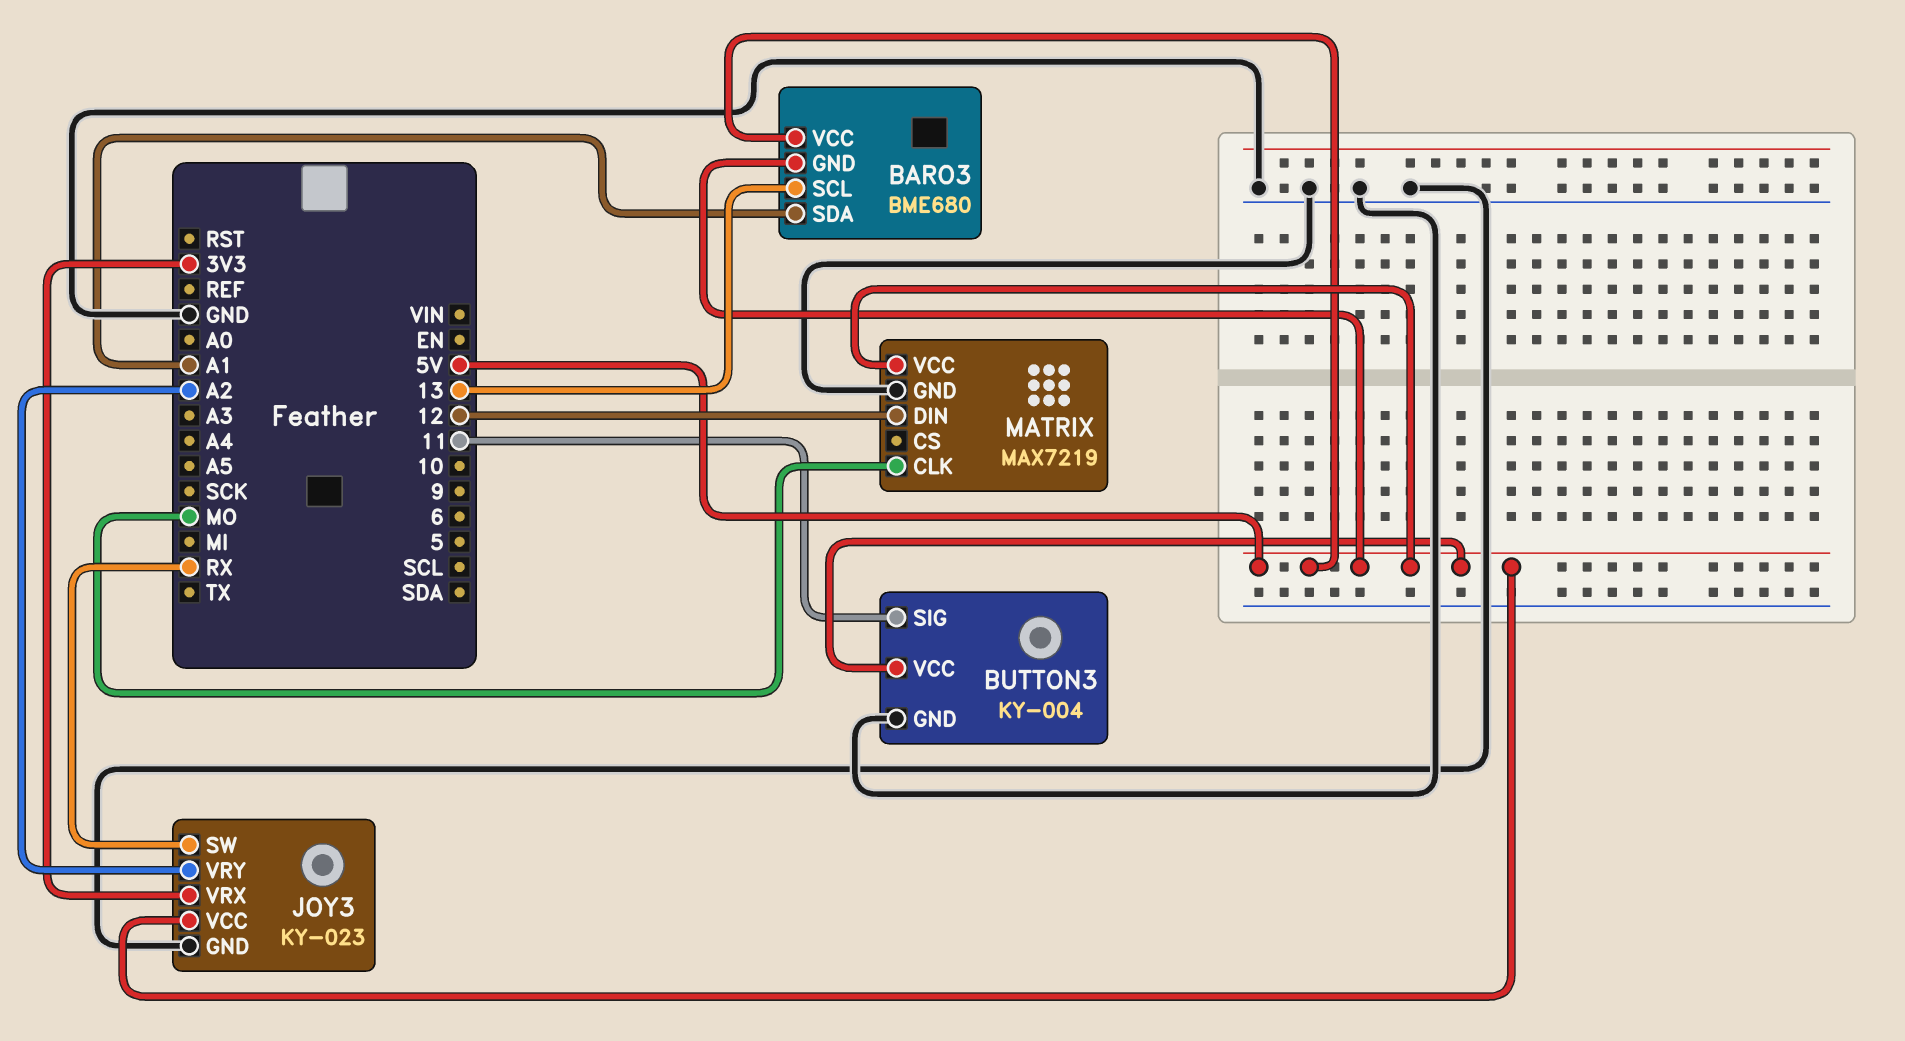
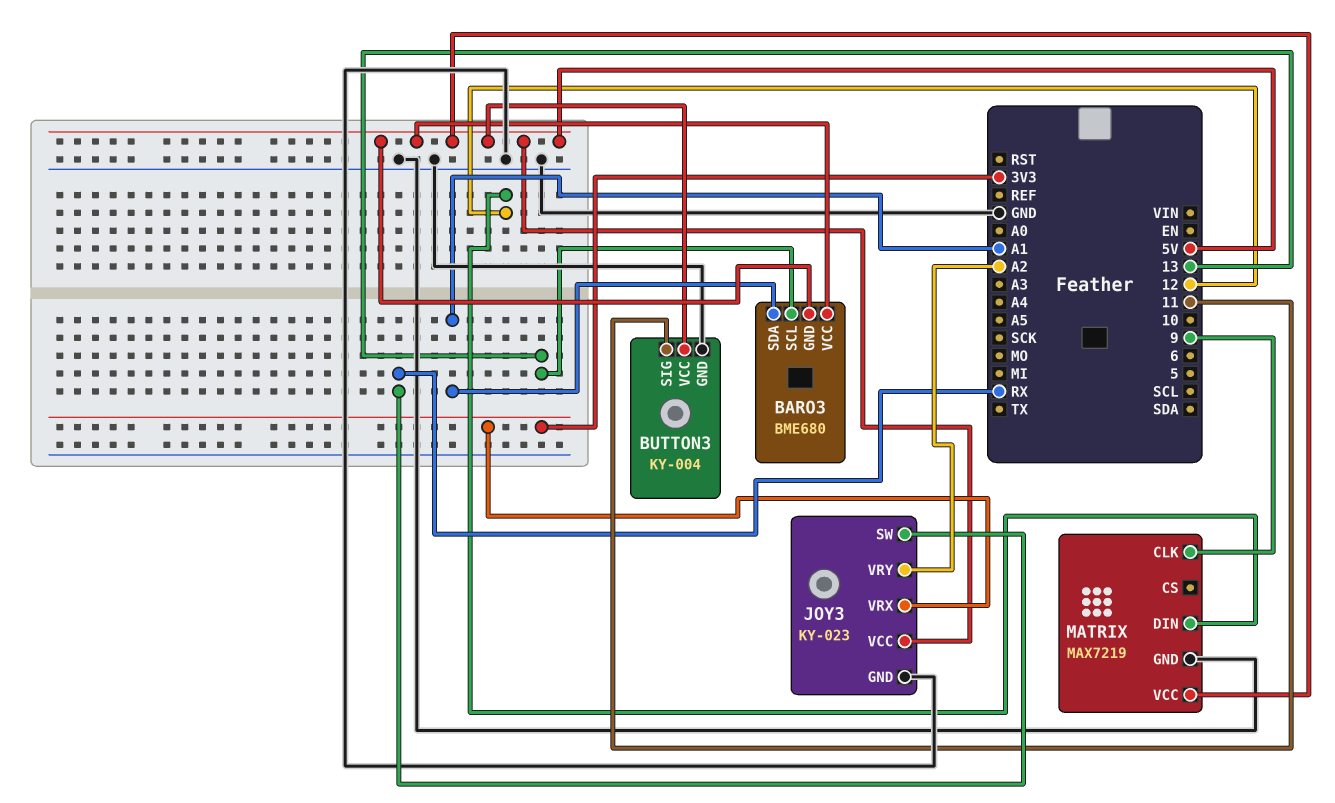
MATRIX pin CLK: MO -> 9

